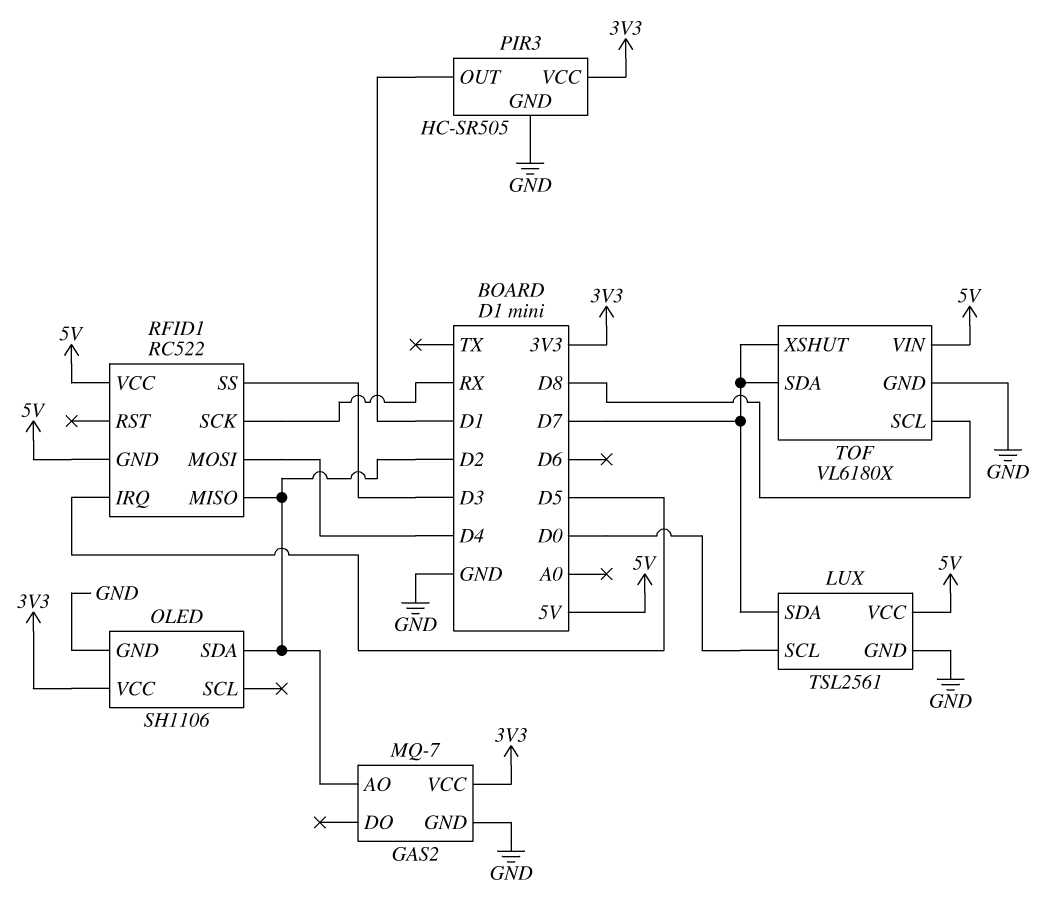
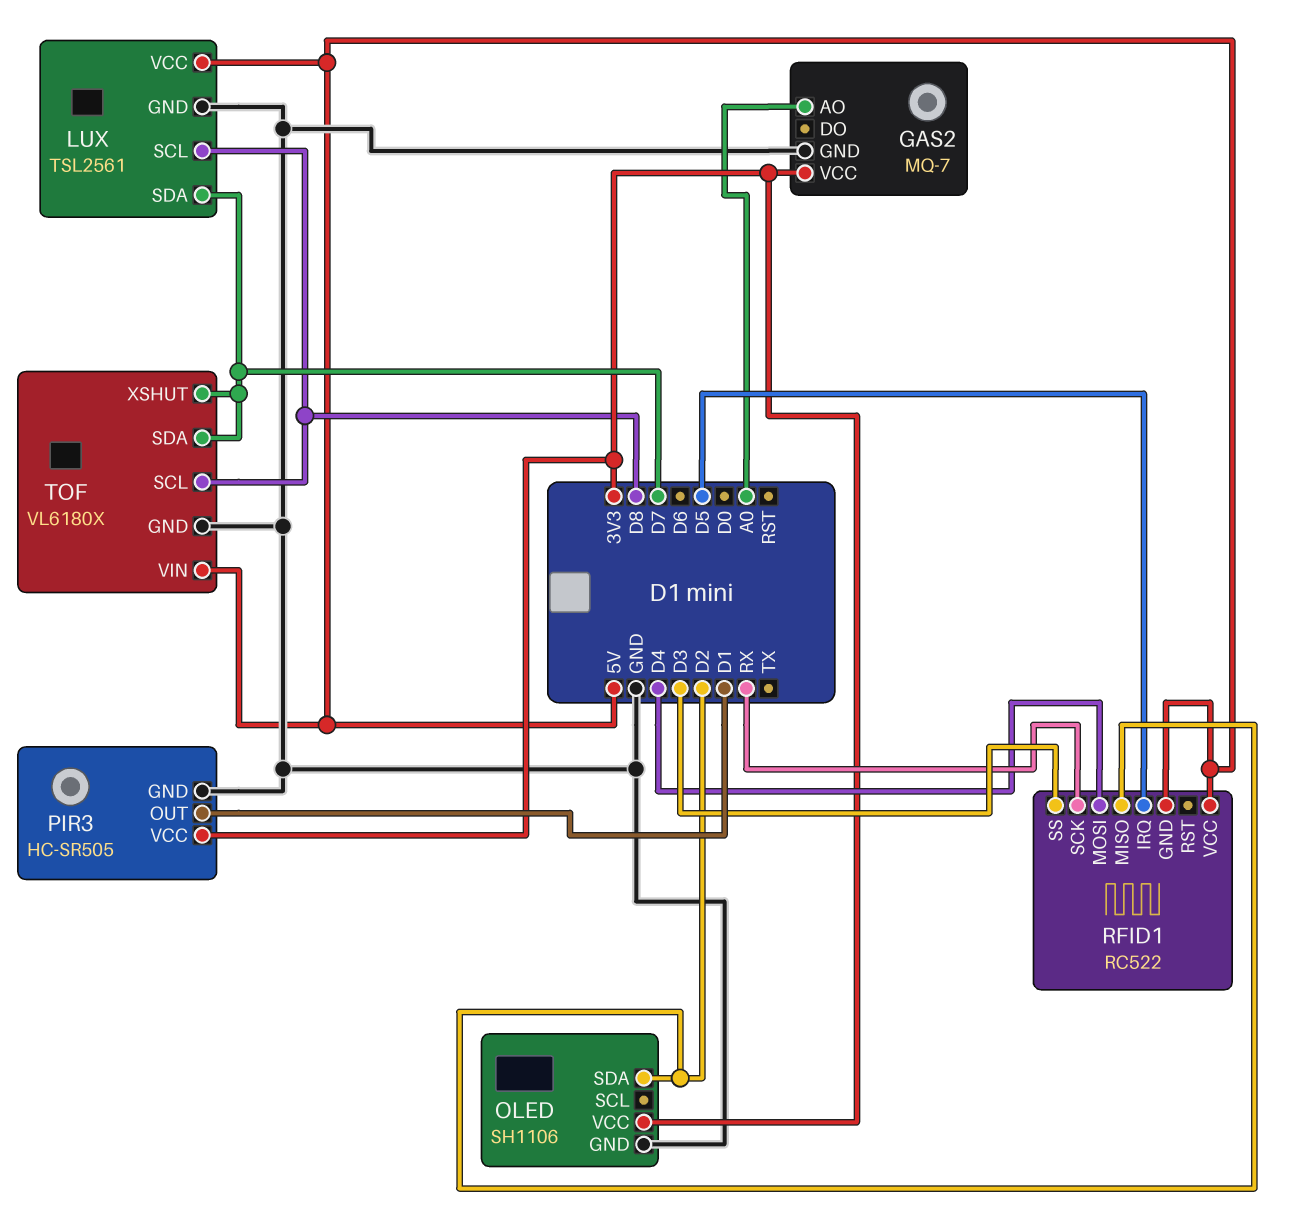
GAS2 pin AO: D2 -> A0
LUX pin SCL: D0 -> D8

